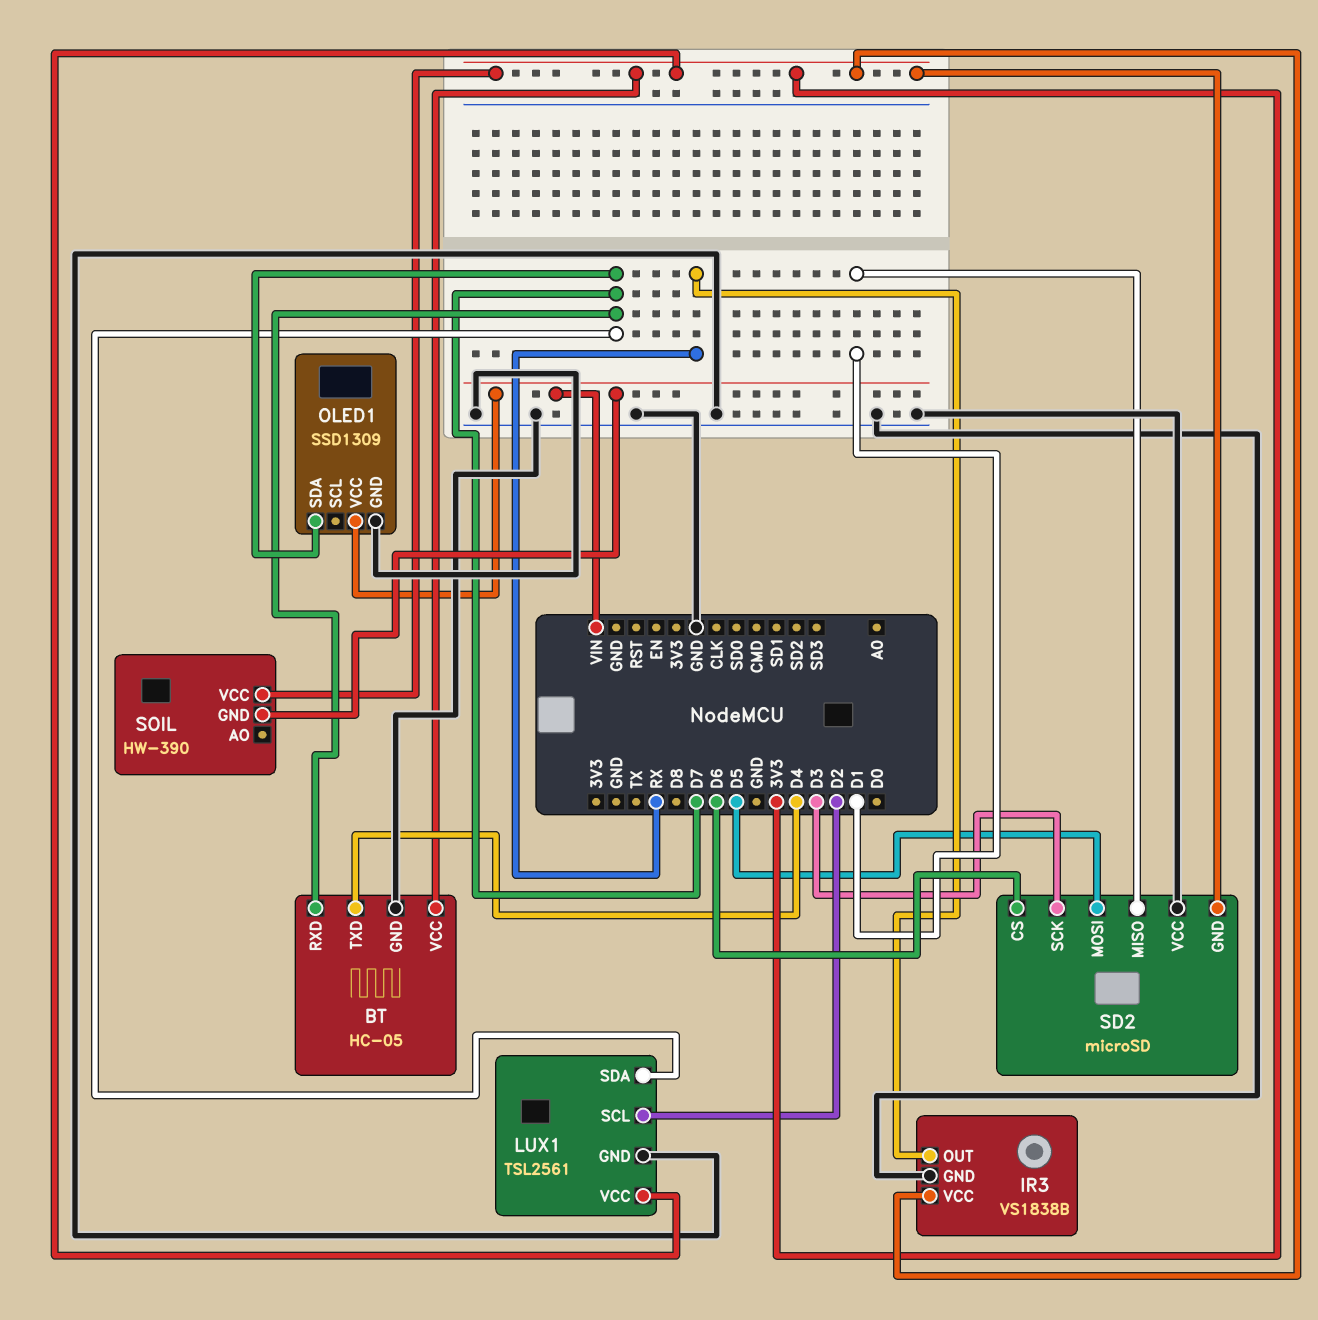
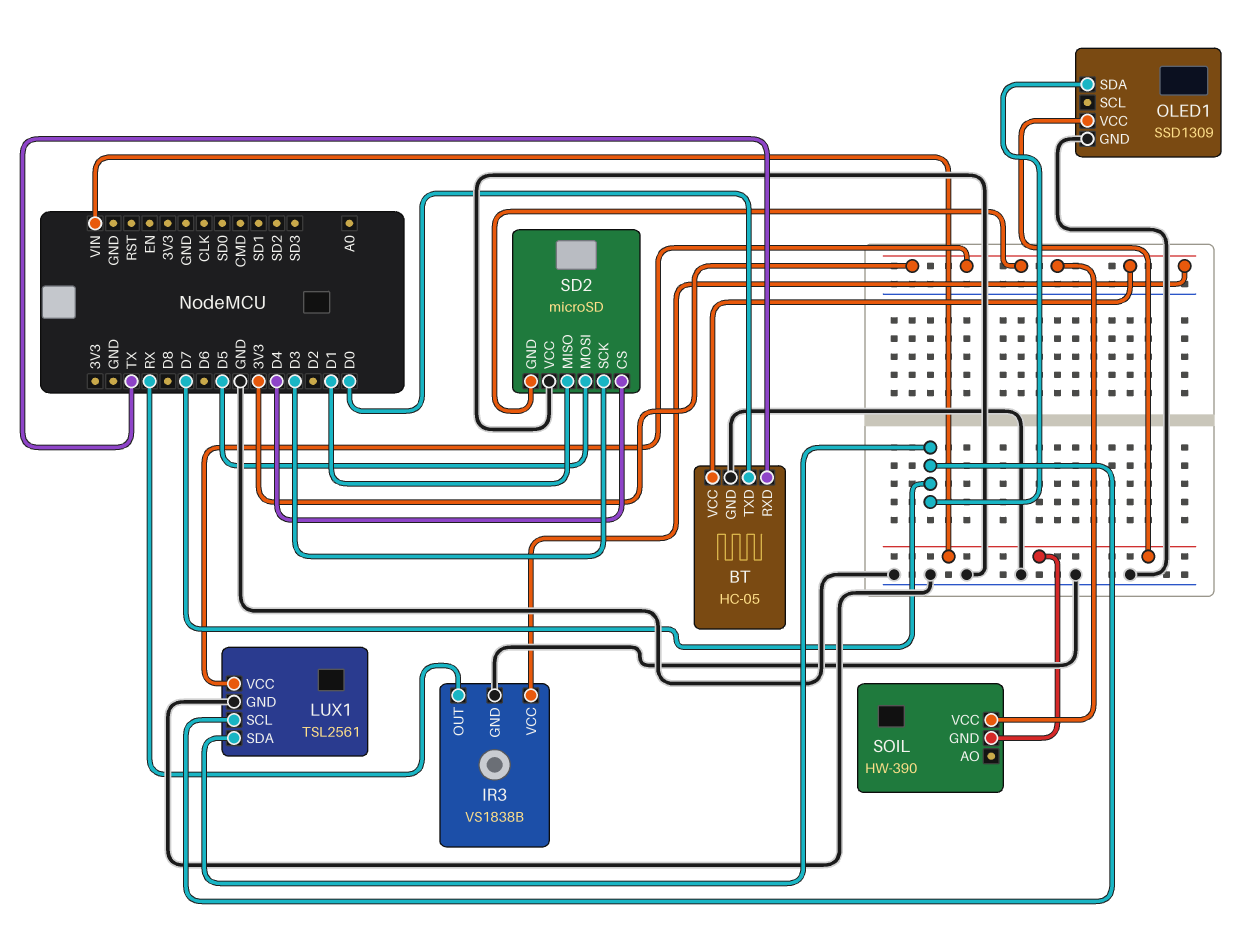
BT pin RXD: D7 -> TX
BT pin TXD: D4 -> D0
LUX1 pin SCL: D2 -> D7
SD2 pin CS: D6 -> D4

